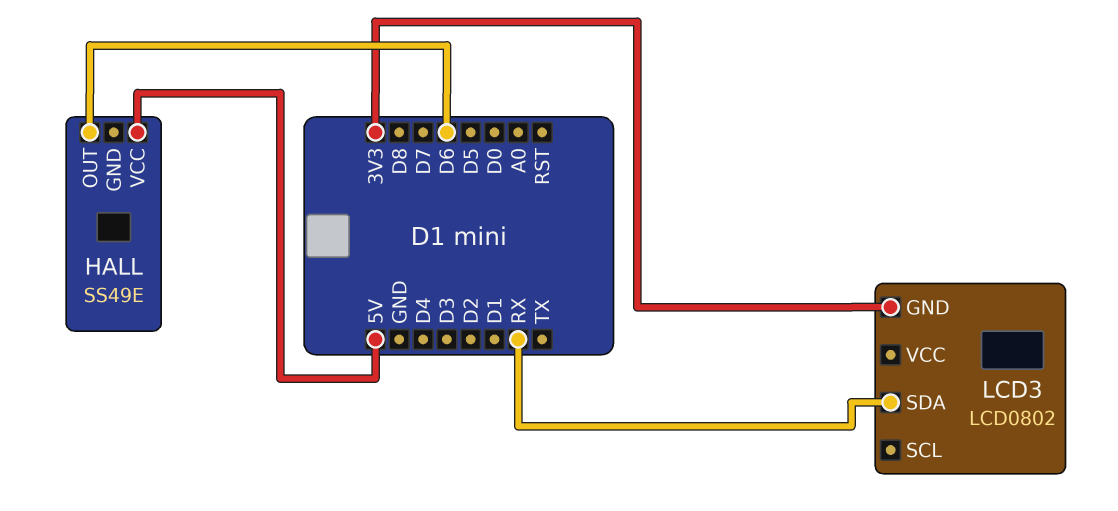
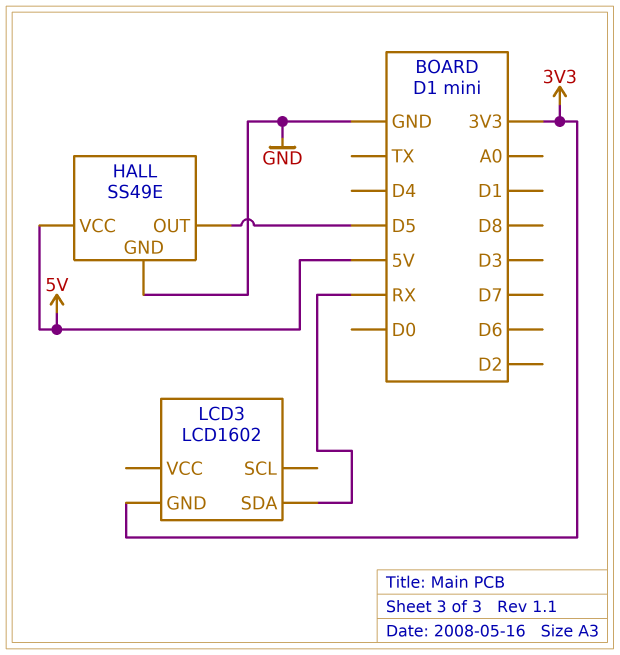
HALL pin GND: none -> GND
HALL pin OUT: D6 -> D5
LCD3: LCD0802 -> LCD1602

